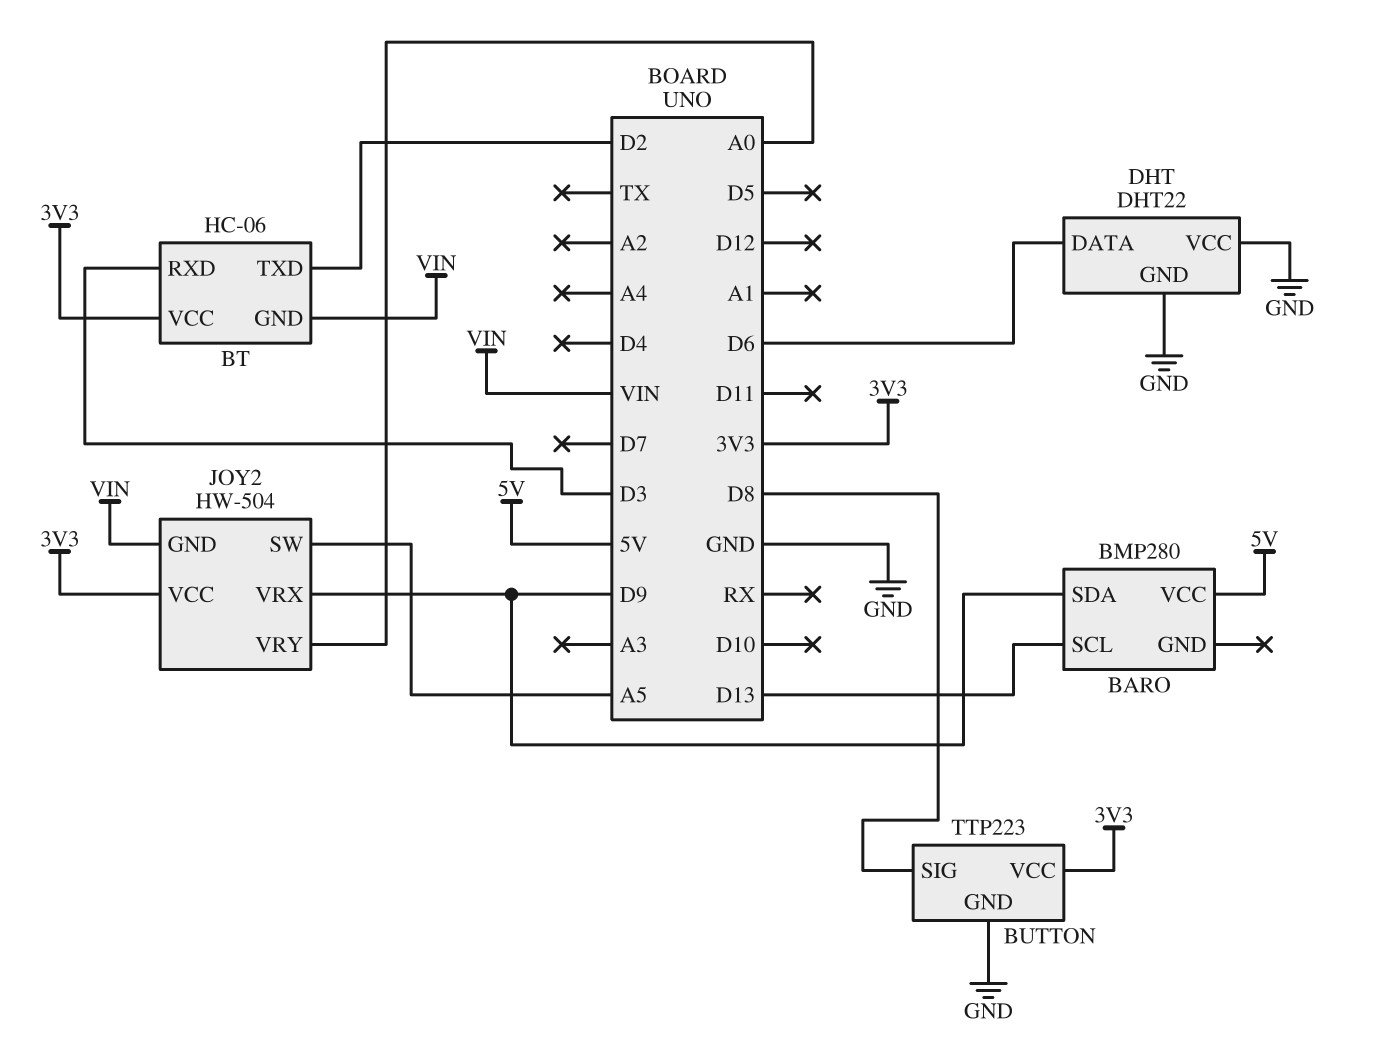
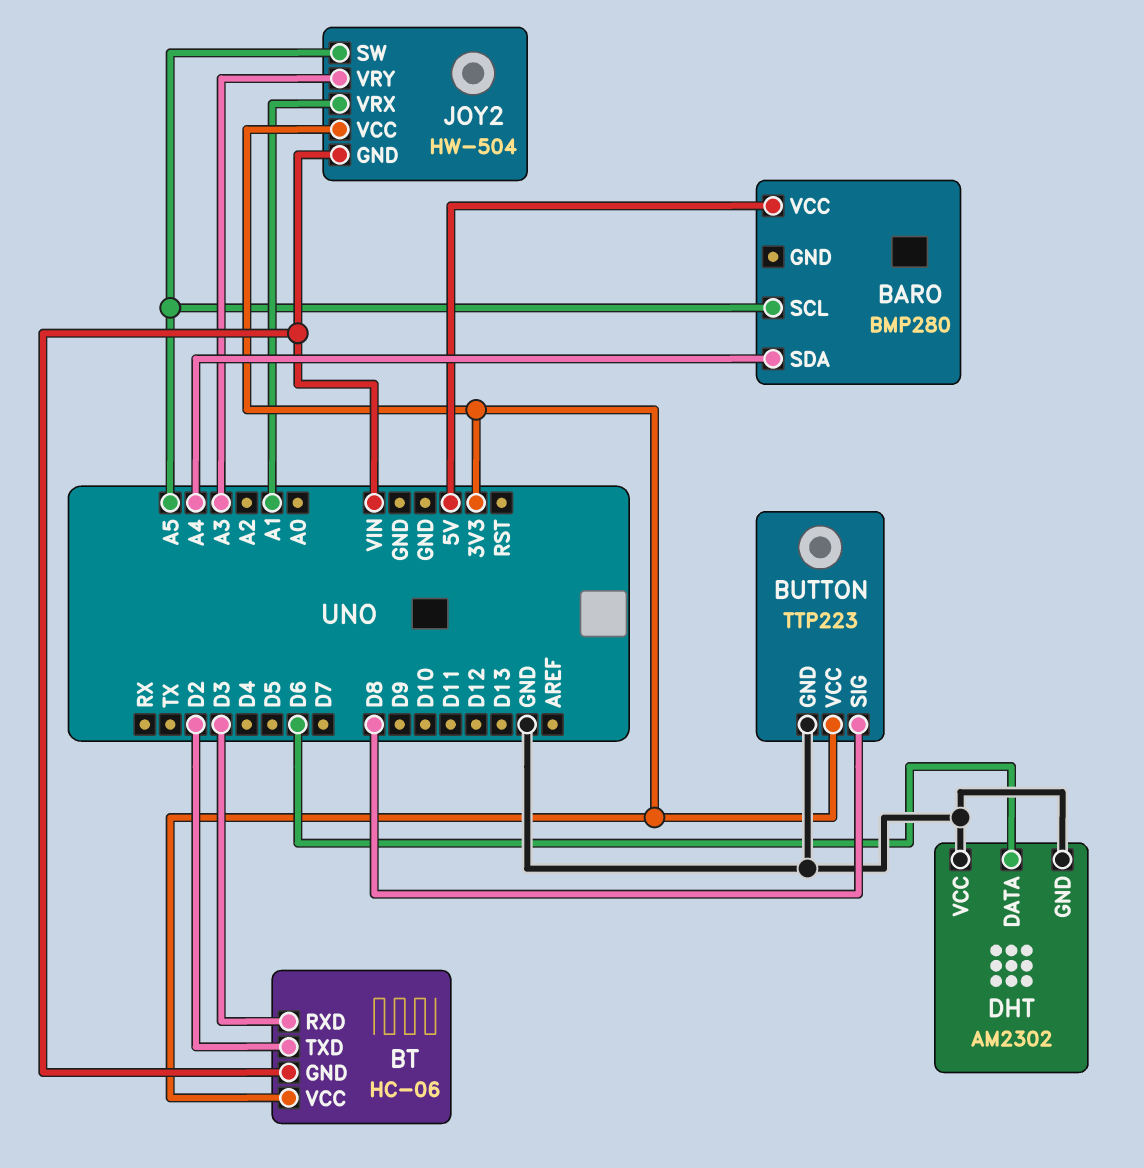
BARO pin SCL: D13 -> A5
BARO pin SDA: D9 -> A4
DHT: DHT22 -> AM2302
JOY2 pin VRX: D9 -> A1
JOY2 pin VRY: A0 -> A3

